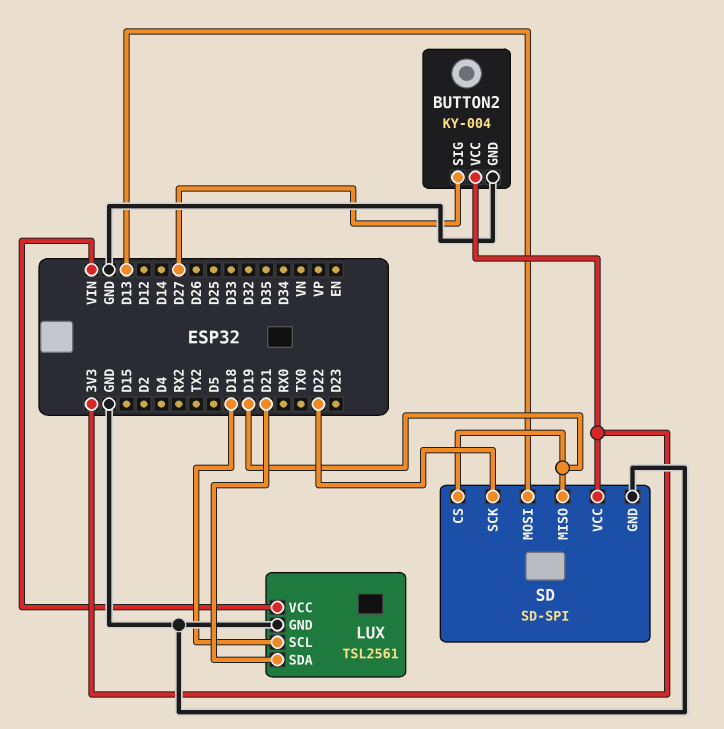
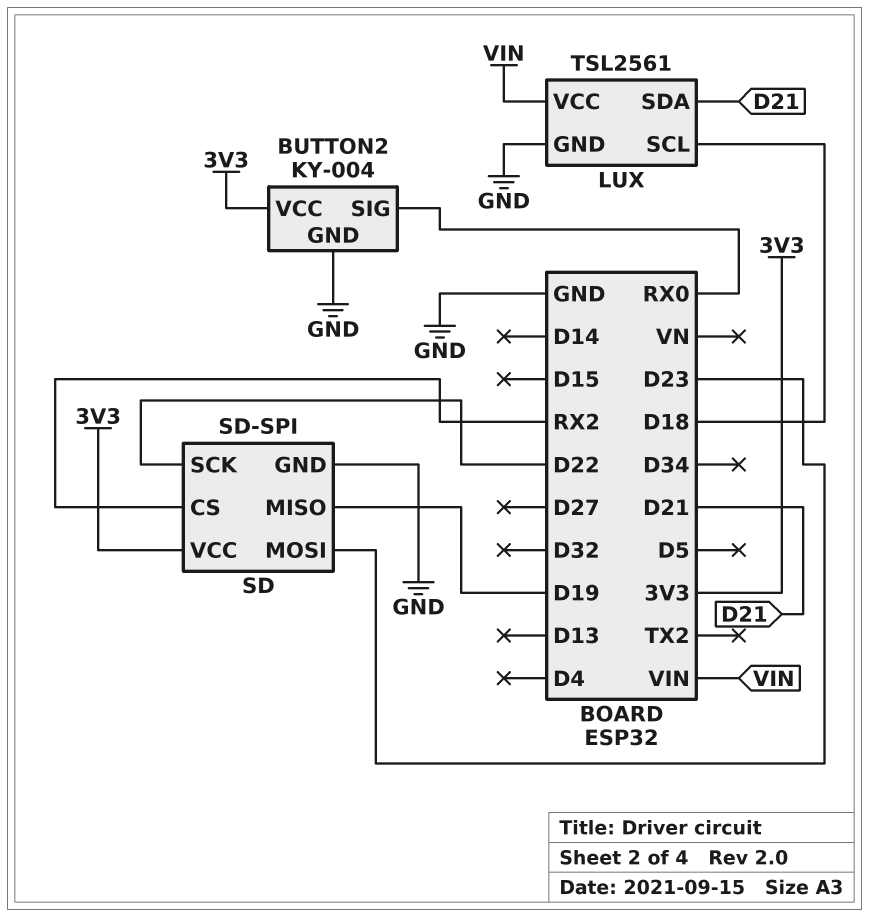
BUTTON2 pin SIG: D27 -> RX0
SD pin CS: D19 -> RX2
SD pin MOSI: D13 -> D23

